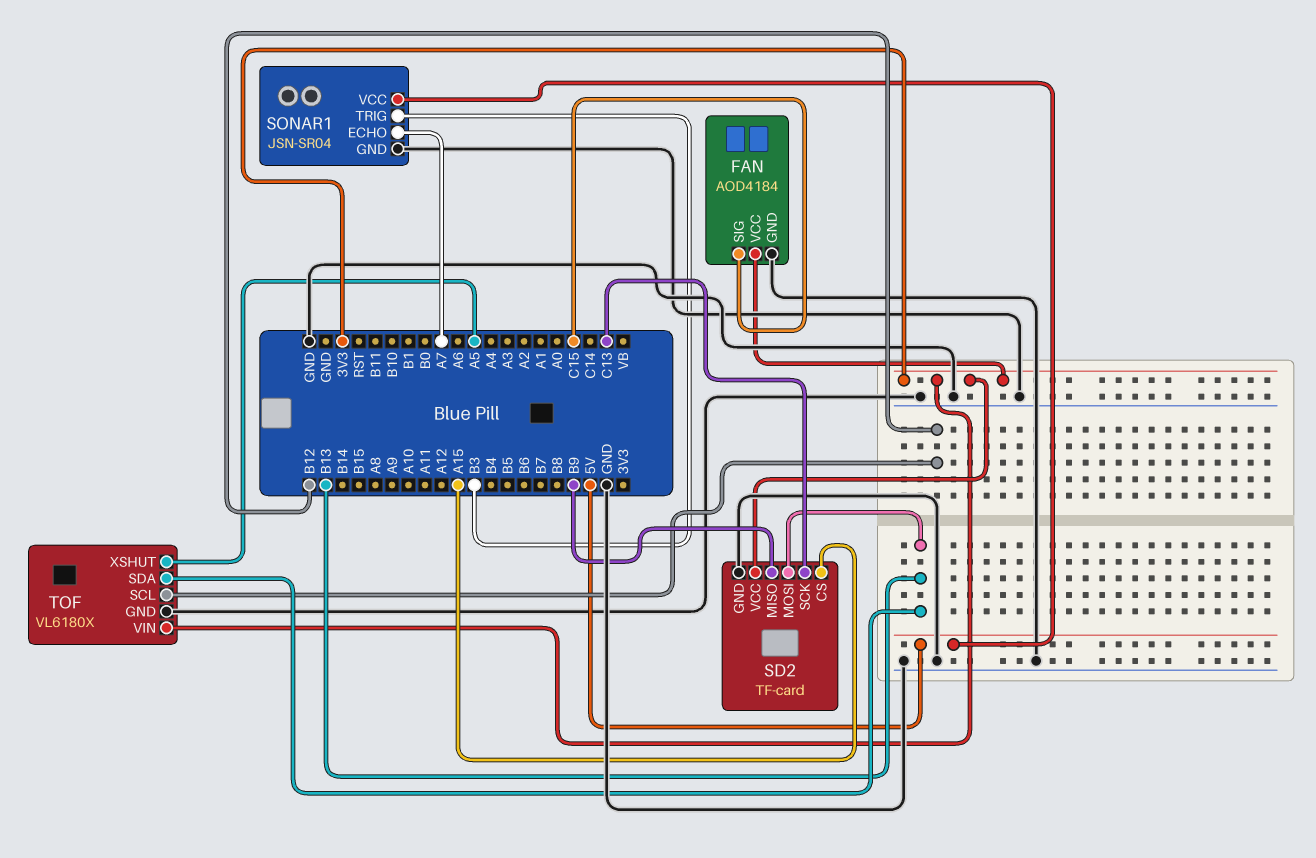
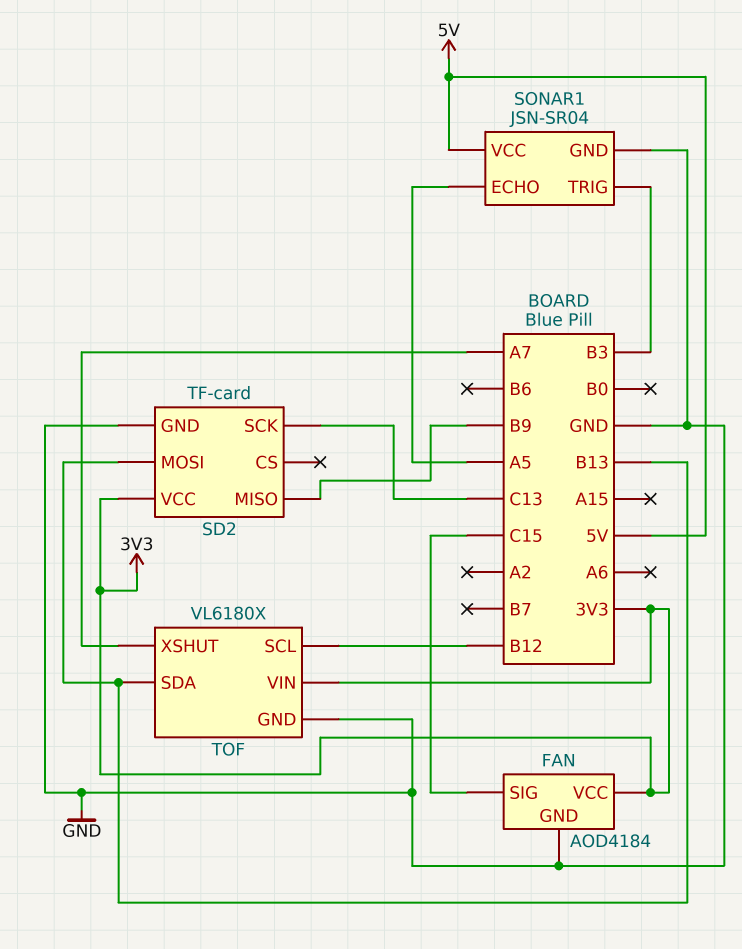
SD2 pin CS: A15 -> none
SONAR1 pin ECHO: A7 -> A5
TOF pin XSHUT: A5 -> A7

